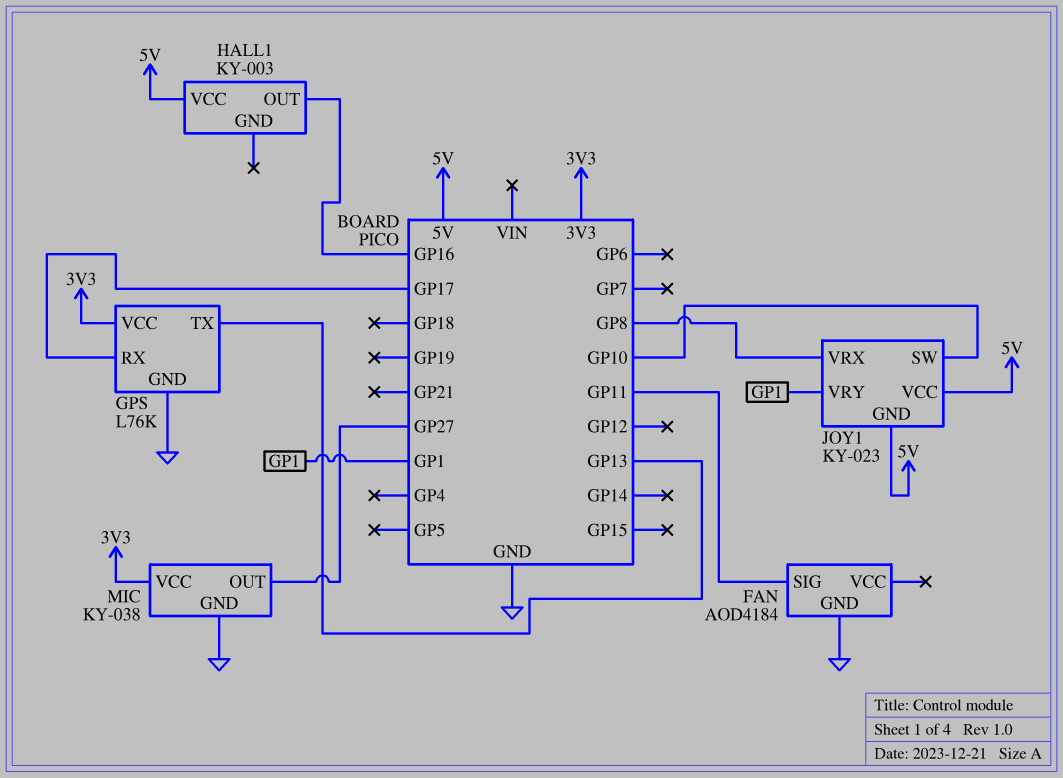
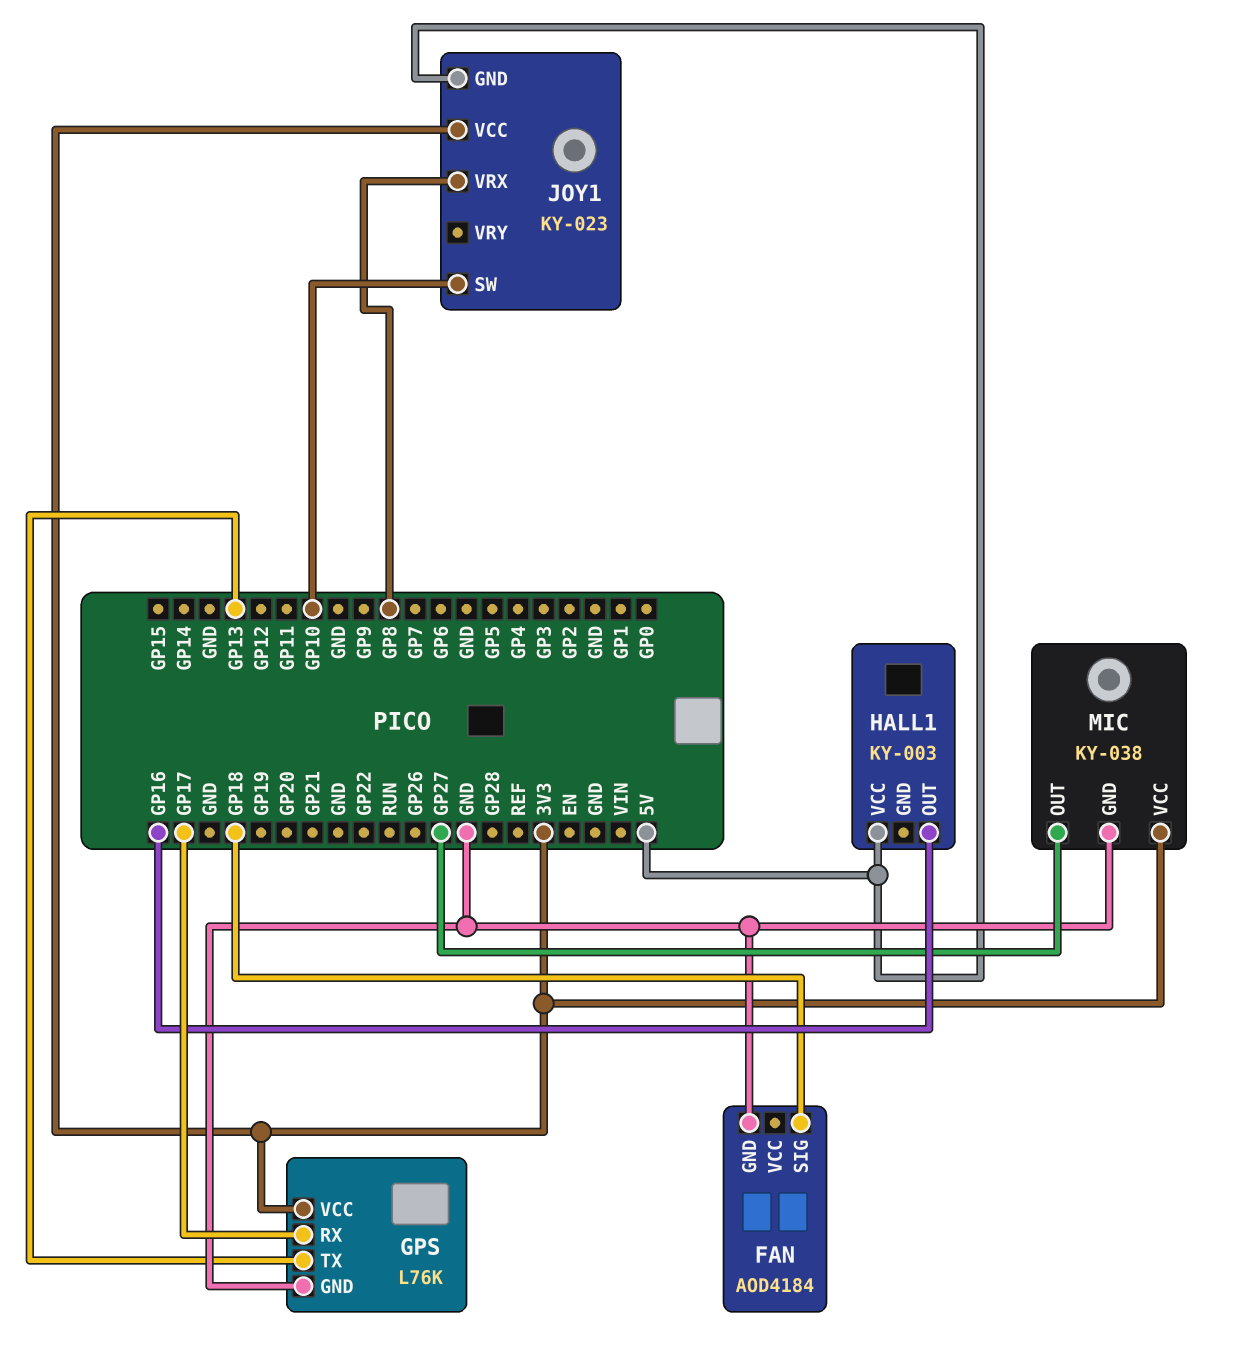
FAN pin SIG: GP11 -> GP18
JOY1 pin VCC: 5V -> 3V3
JOY1 pin VRY: GP1 -> none

